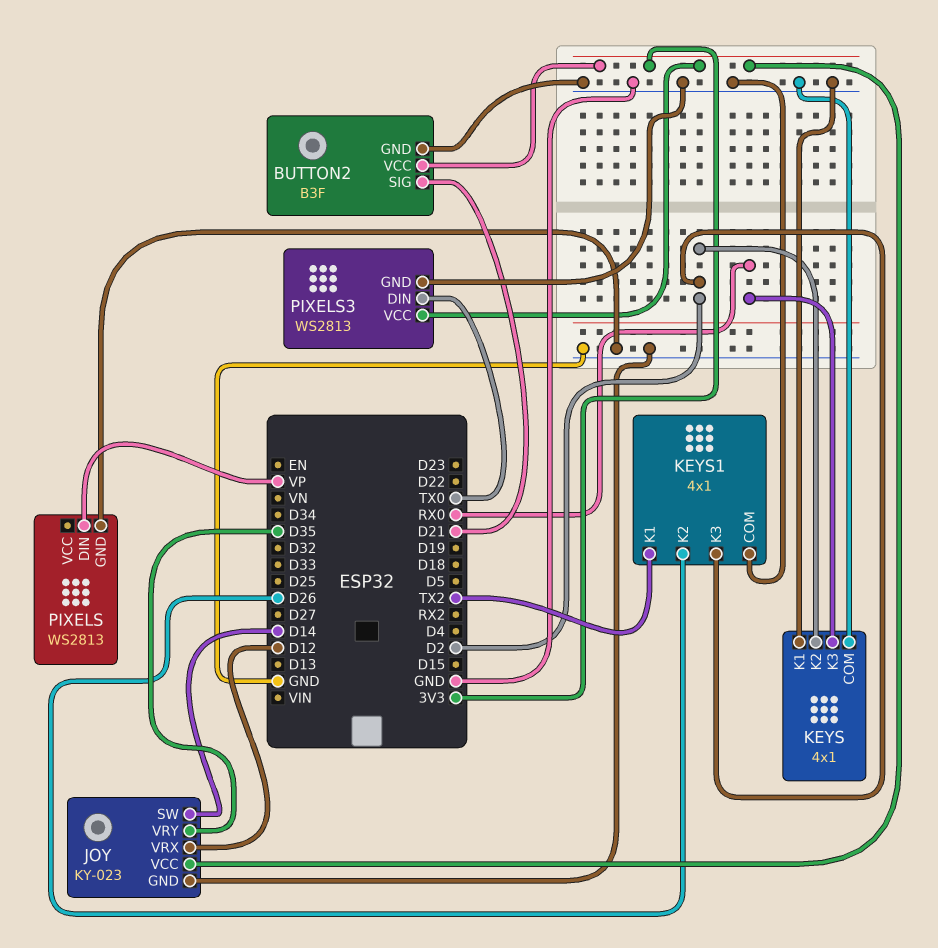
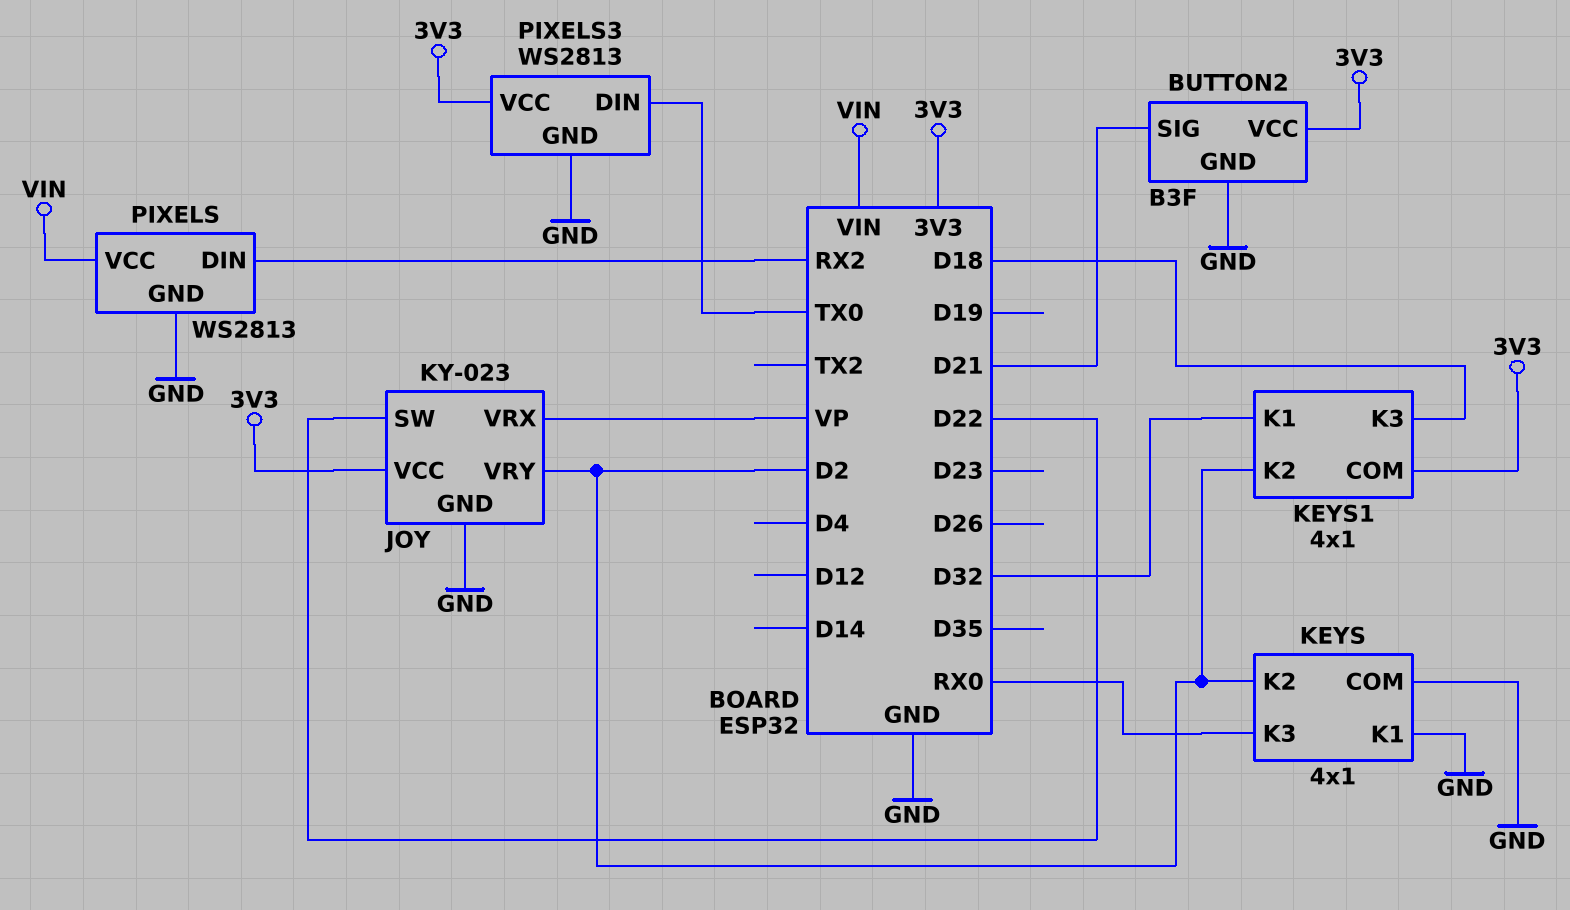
JOY pin SW: D14 -> D22
JOY pin VRX: D12 -> VP
JOY pin VRY: D35 -> D2
KEYS1 pin COM: GND -> 3V3
KEYS1 pin K1: TX2 -> D32
KEYS1 pin K2: D26 -> D2
KEYS1 pin K3: D2 -> D18
PIXELS pin DIN: VP -> RX2
PIXELS pin VCC: none -> VIN

